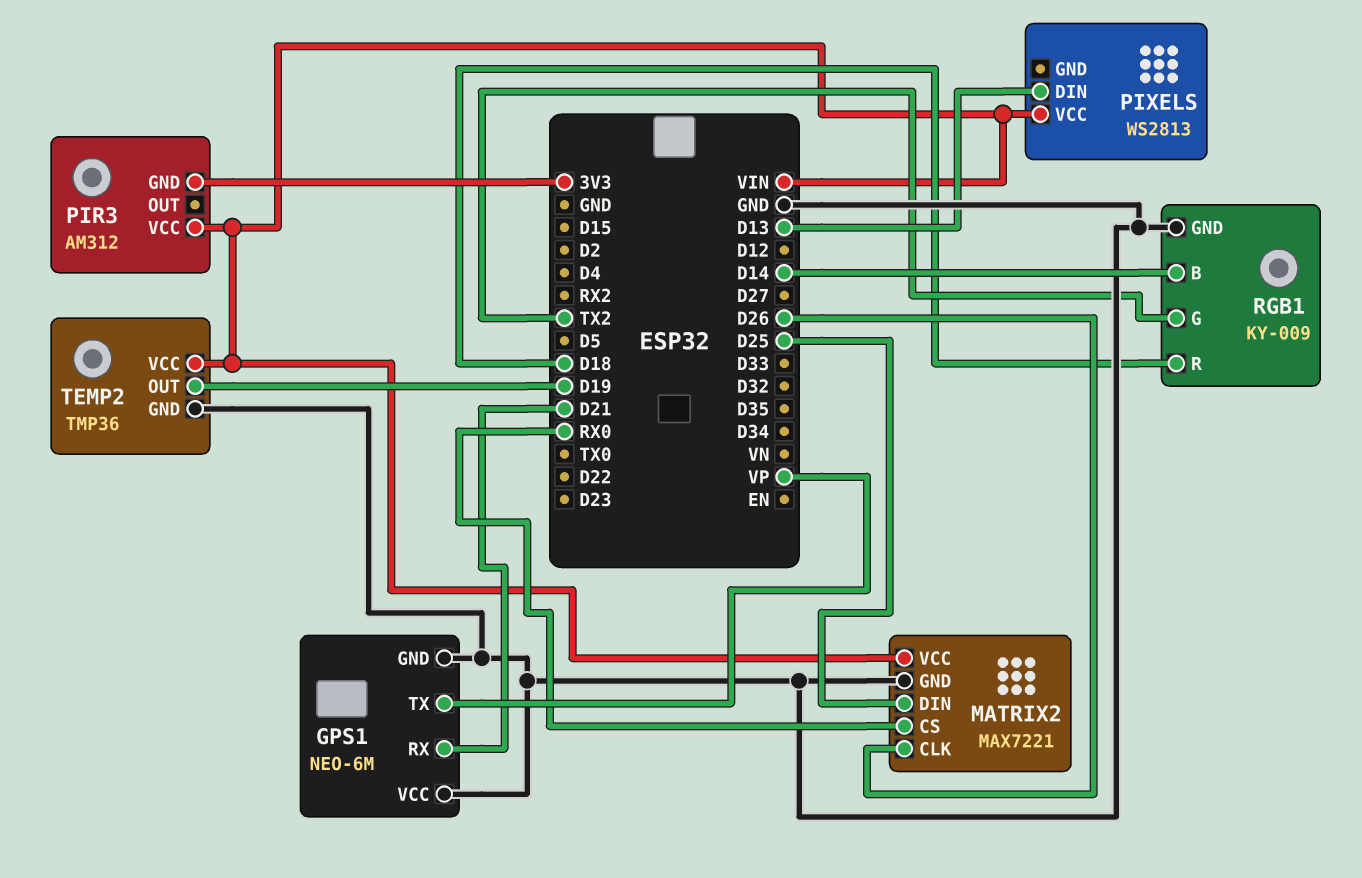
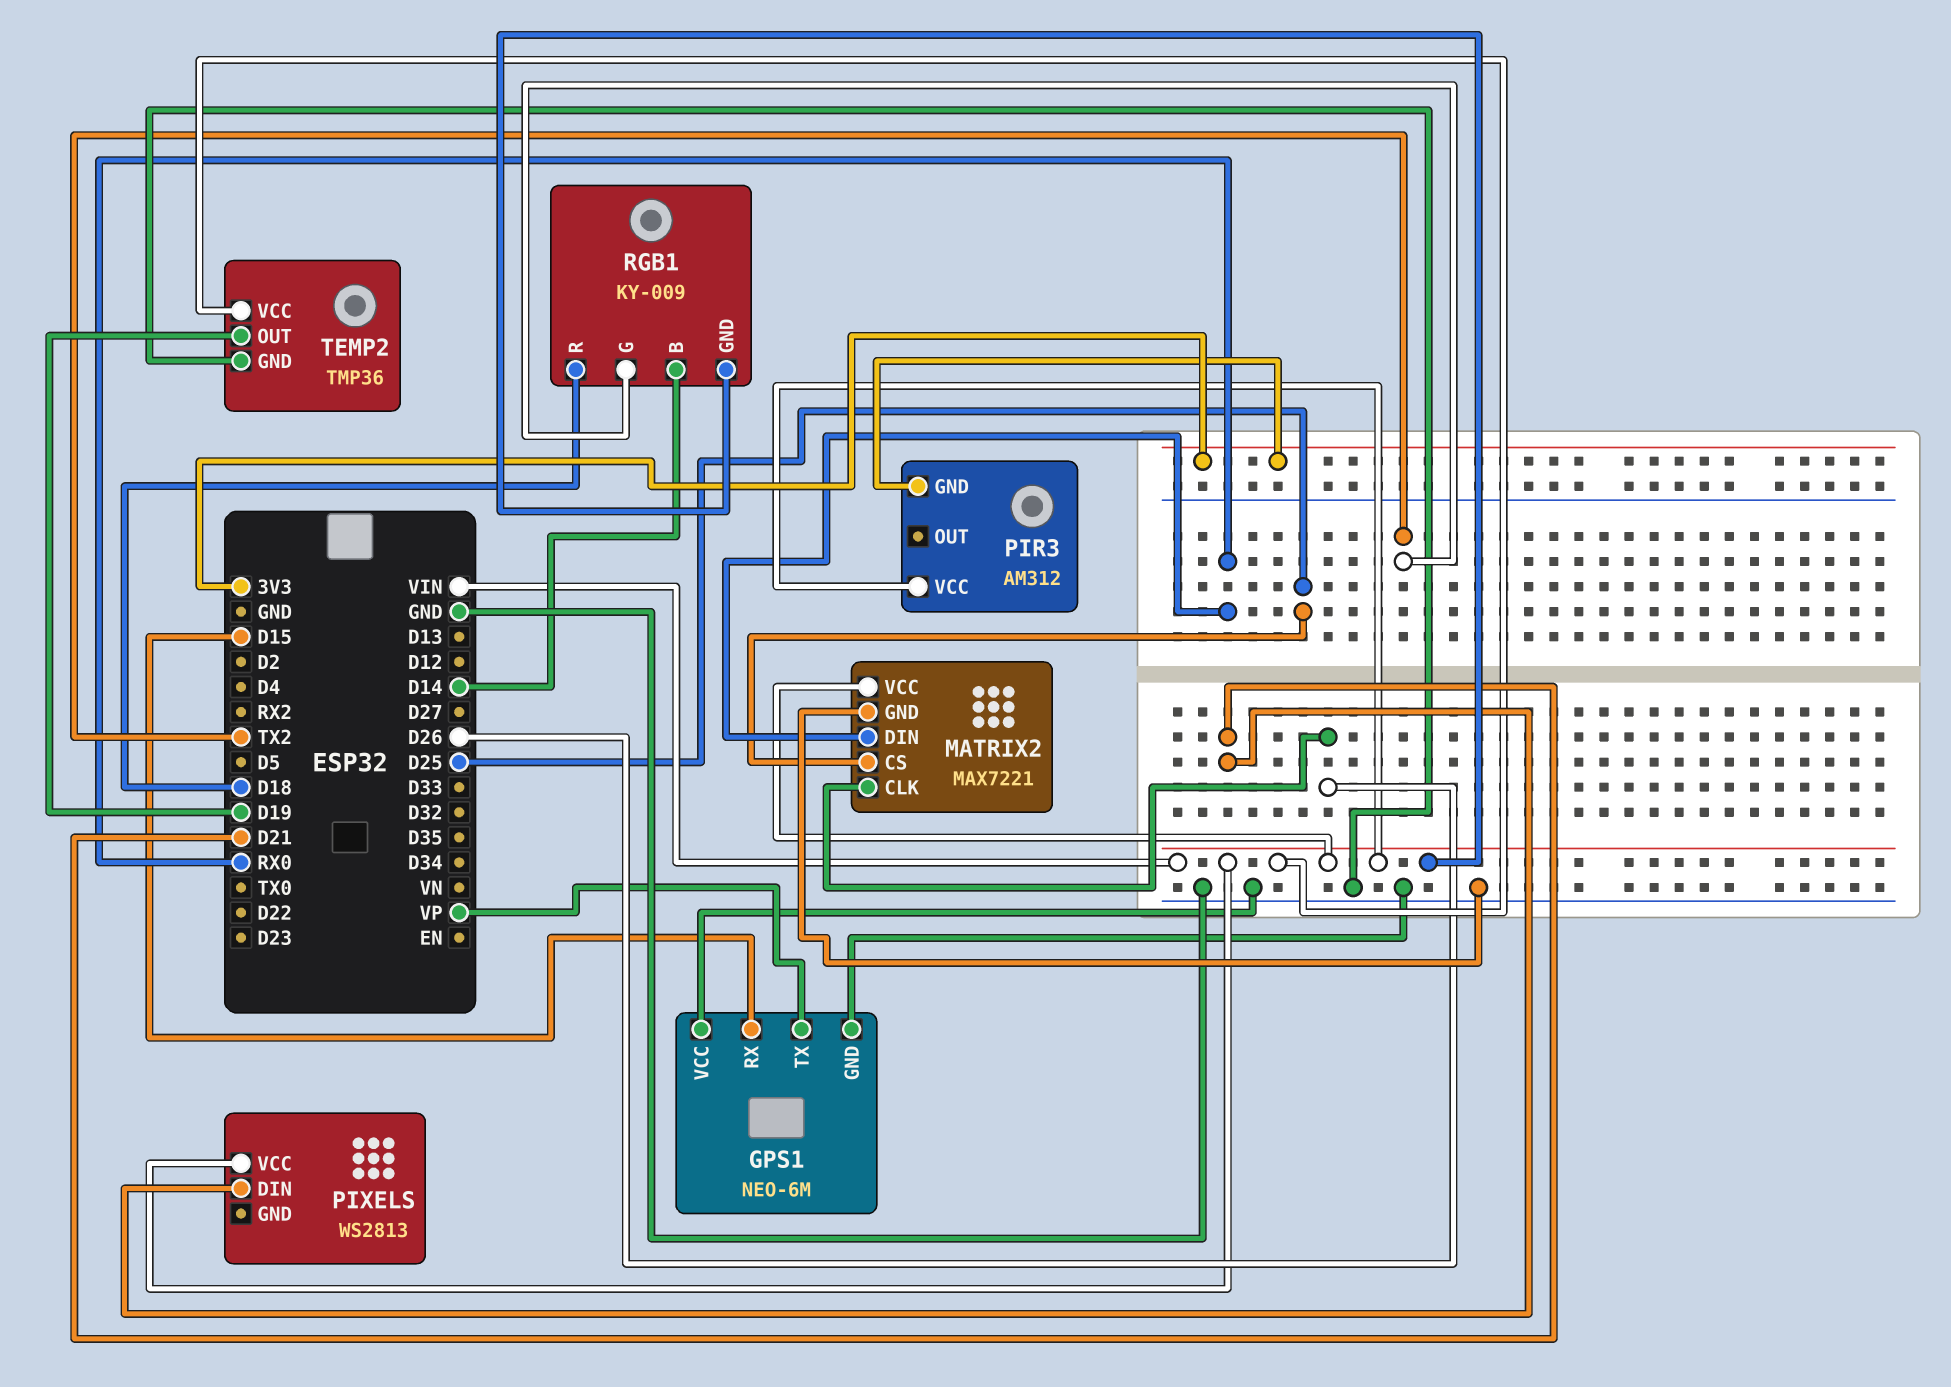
GPS1 pin RX: D21 -> D15
MATRIX2 pin CS: RX0 -> D25
MATRIX2 pin DIN: D25 -> RX0
PIXELS pin DIN: D13 -> D21
RGB1 pin GND: GND -> VIN

